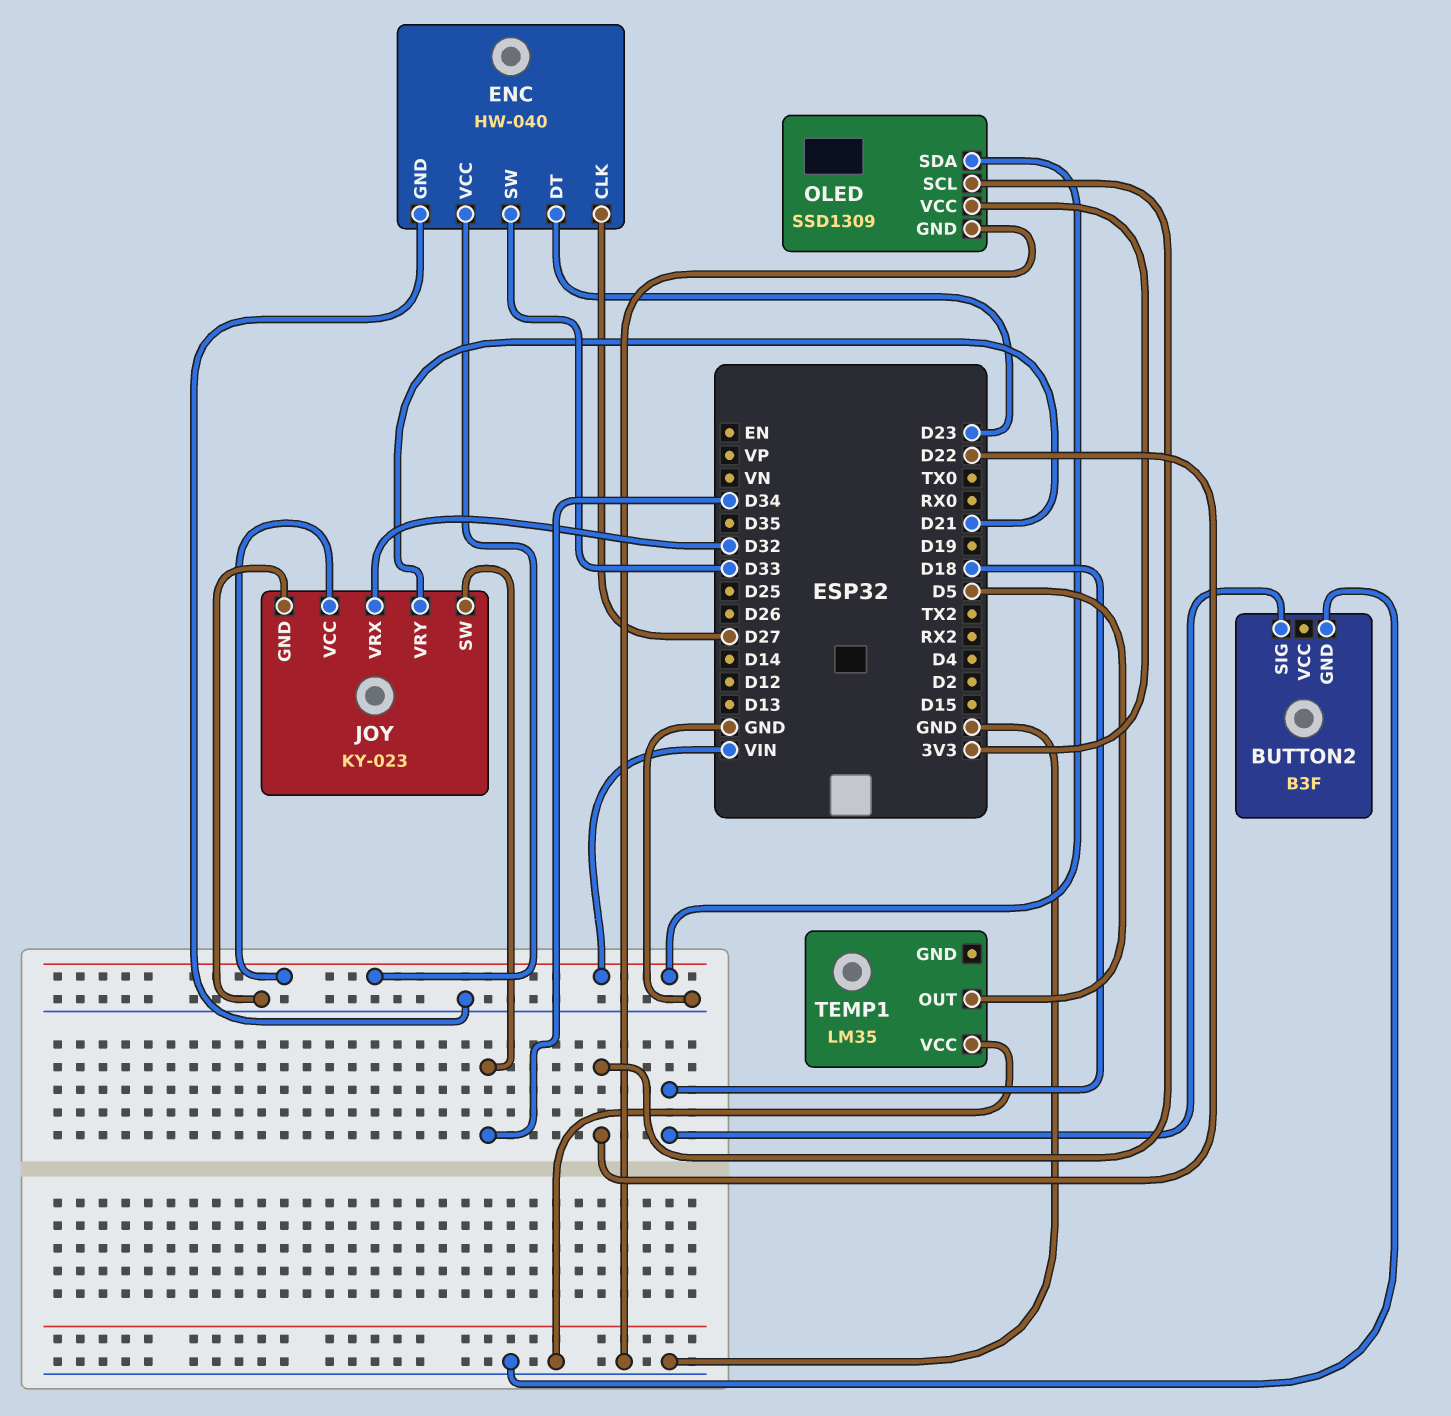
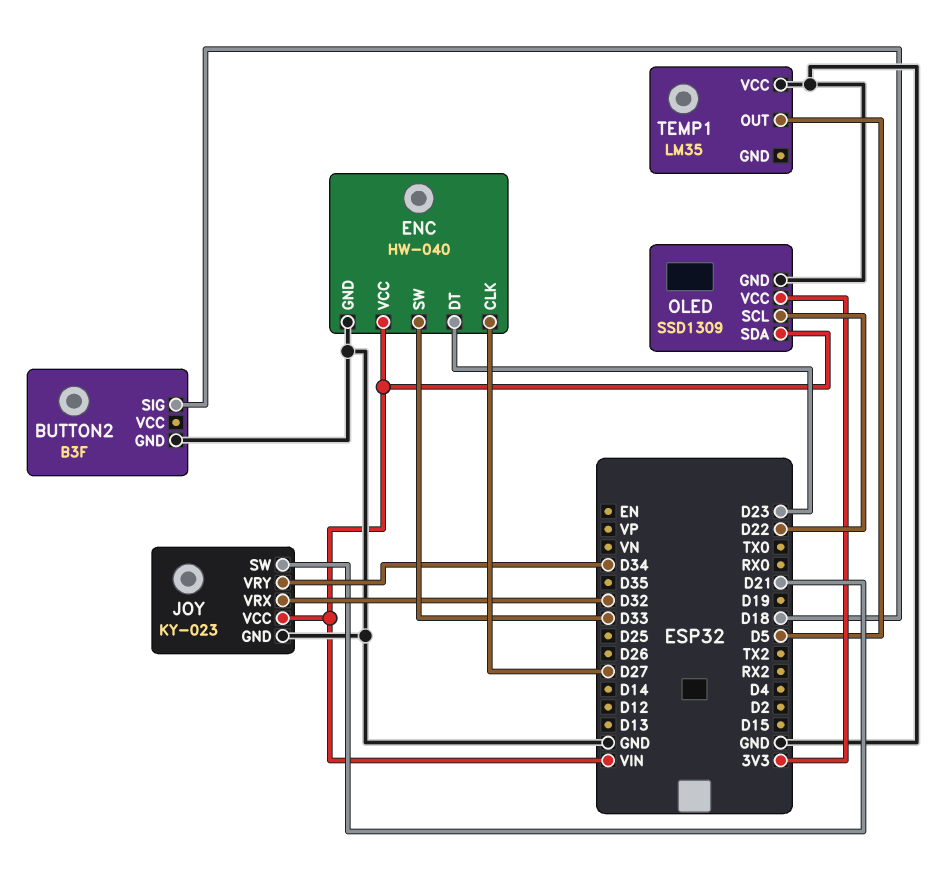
JOY pin SW: D34 -> D21
JOY pin VRY: D21 -> D34

